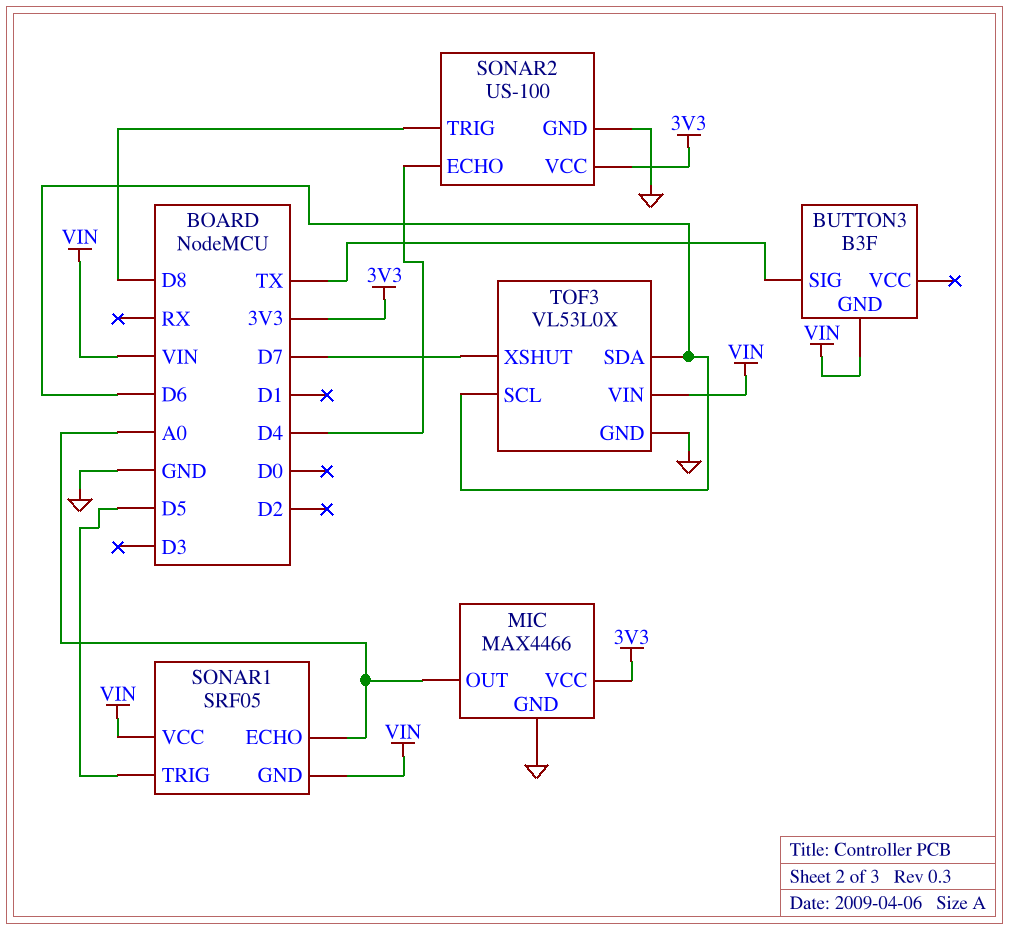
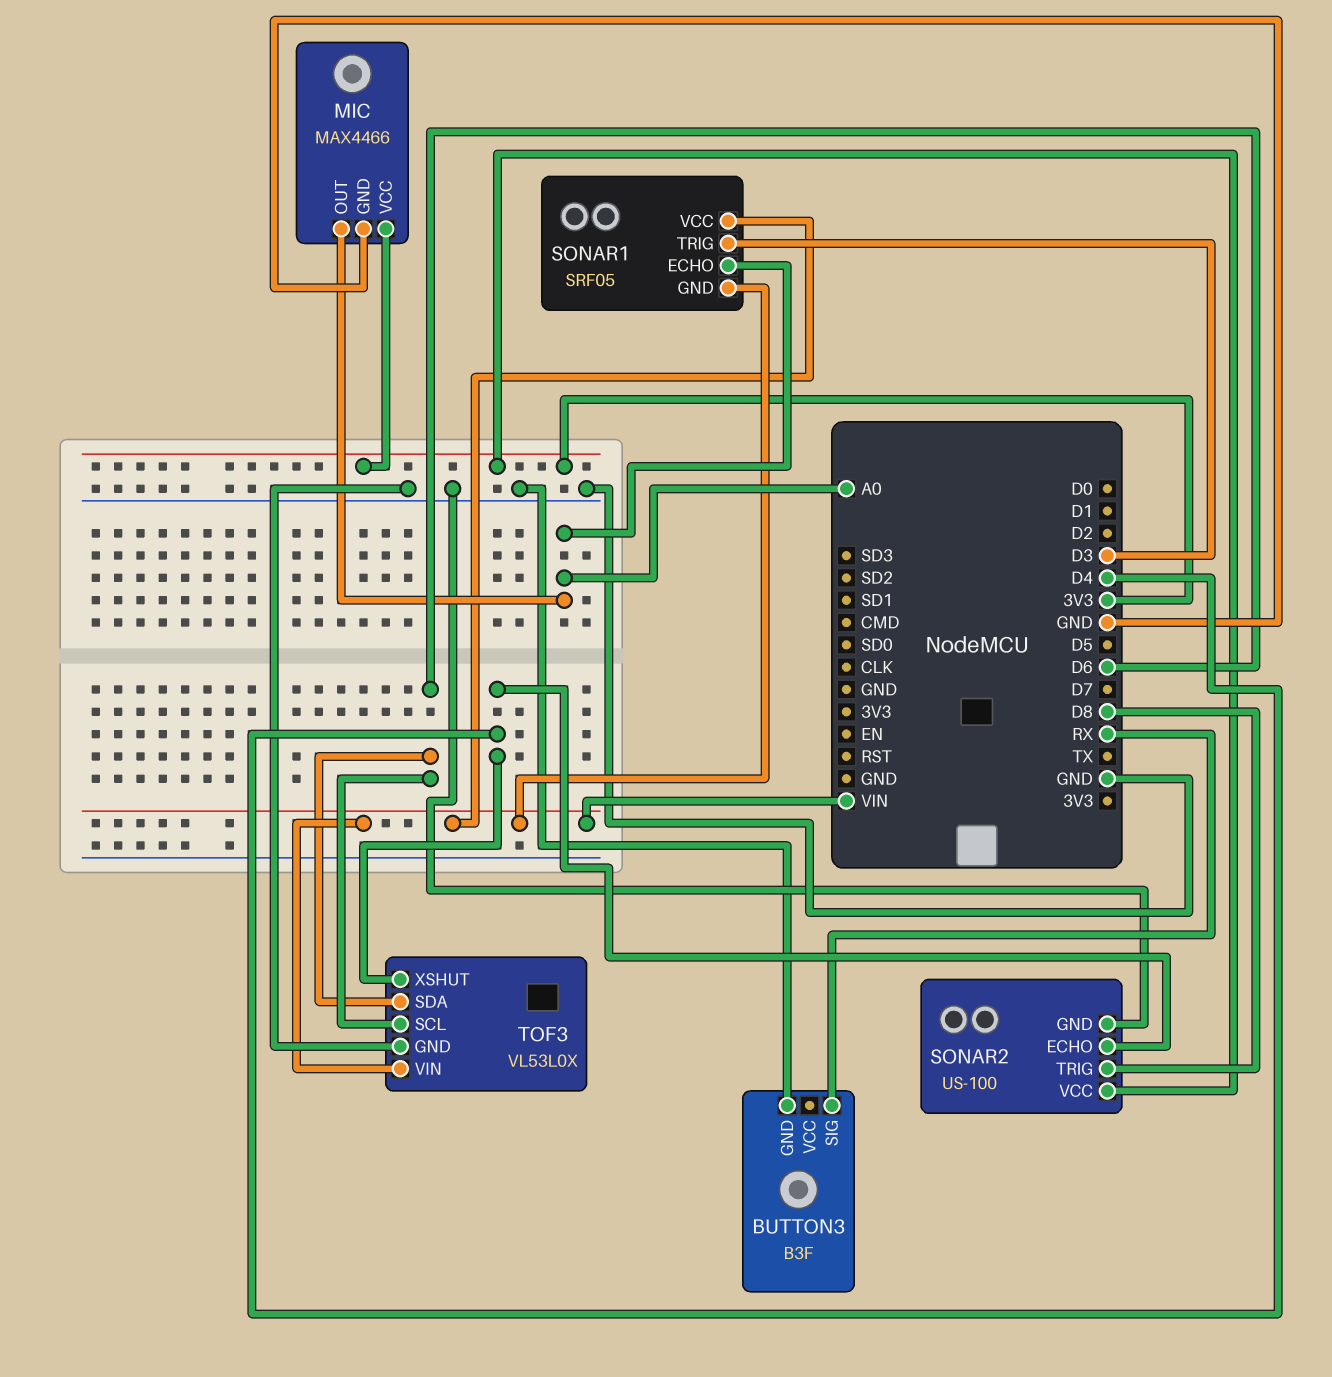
BUTTON3 pin GND: VIN -> GND
BUTTON3 pin SIG: TX -> RX
SONAR1 pin TRIG: D5 -> D3
TOF3 pin XSHUT: D7 -> D4

